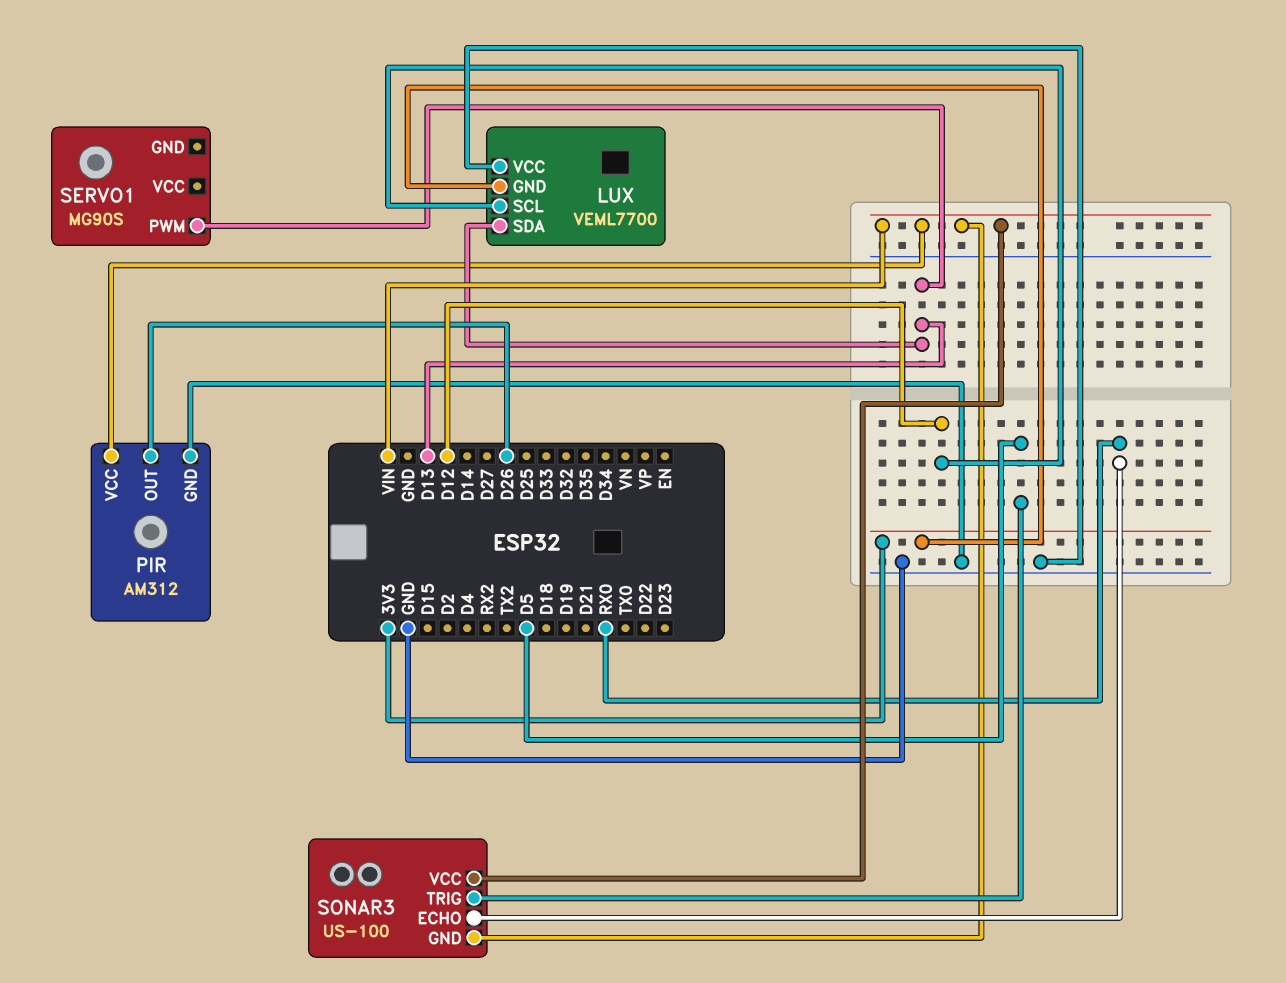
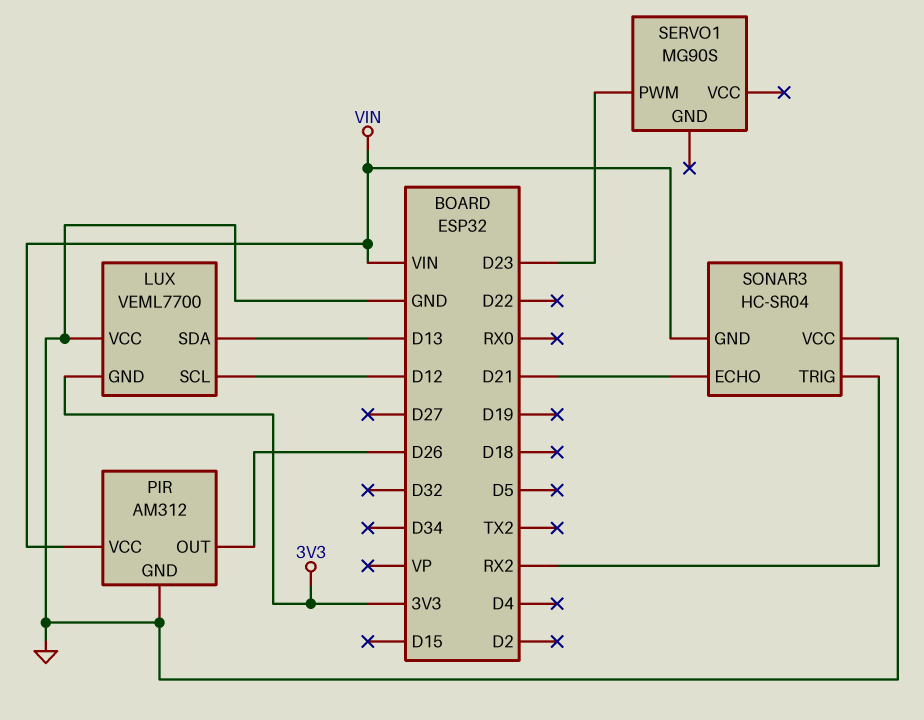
SERVO1 pin PWM: D13 -> D23
SONAR3: US-100 -> HC-SR04
SONAR3 pin ECHO: RX0 -> D21
SONAR3 pin TRIG: D5 -> RX2
SONAR3 pin VCC: VIN -> GND

